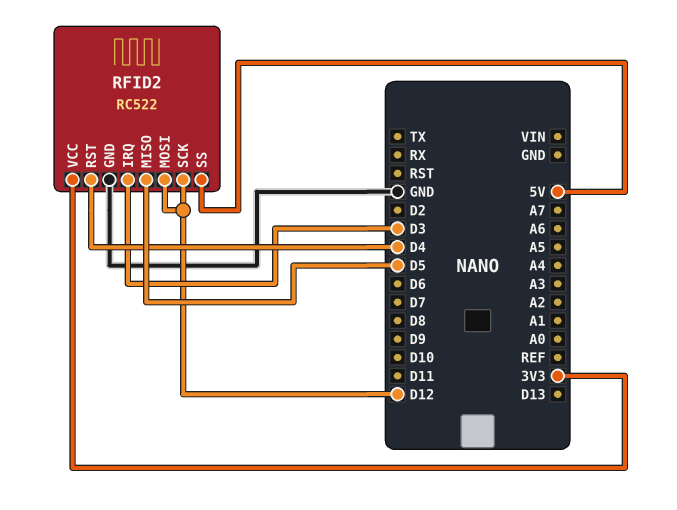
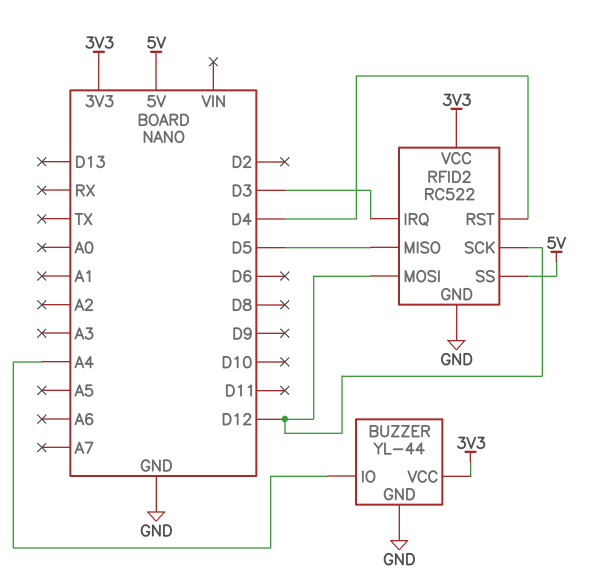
BUZZER: none -> YL-44
BUZZER pin GND: none -> GND
BUZZER pin IO: none -> A4
BUZZER pin VCC: none -> 3V3

